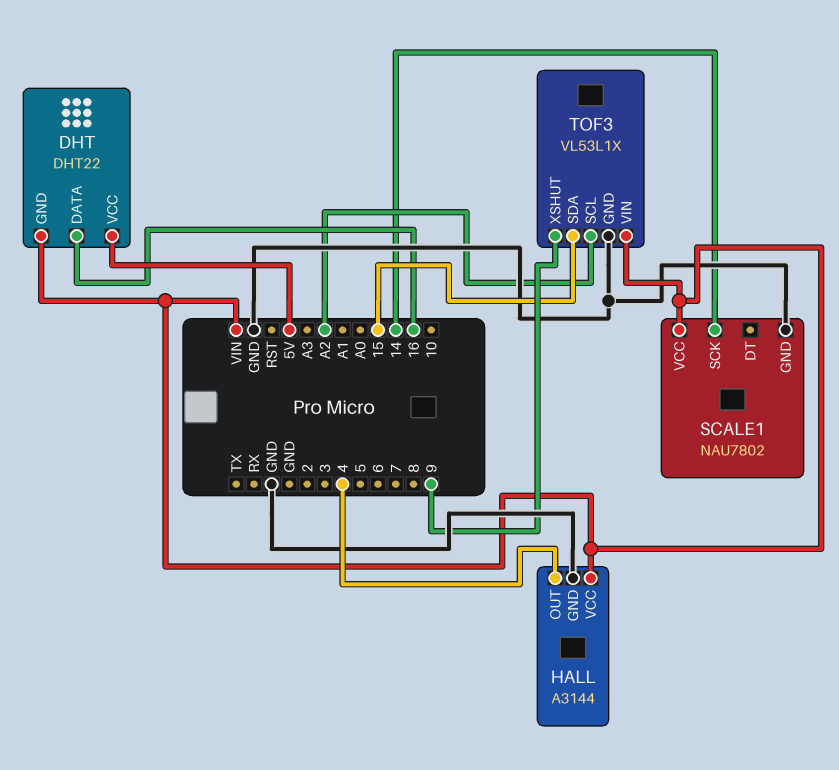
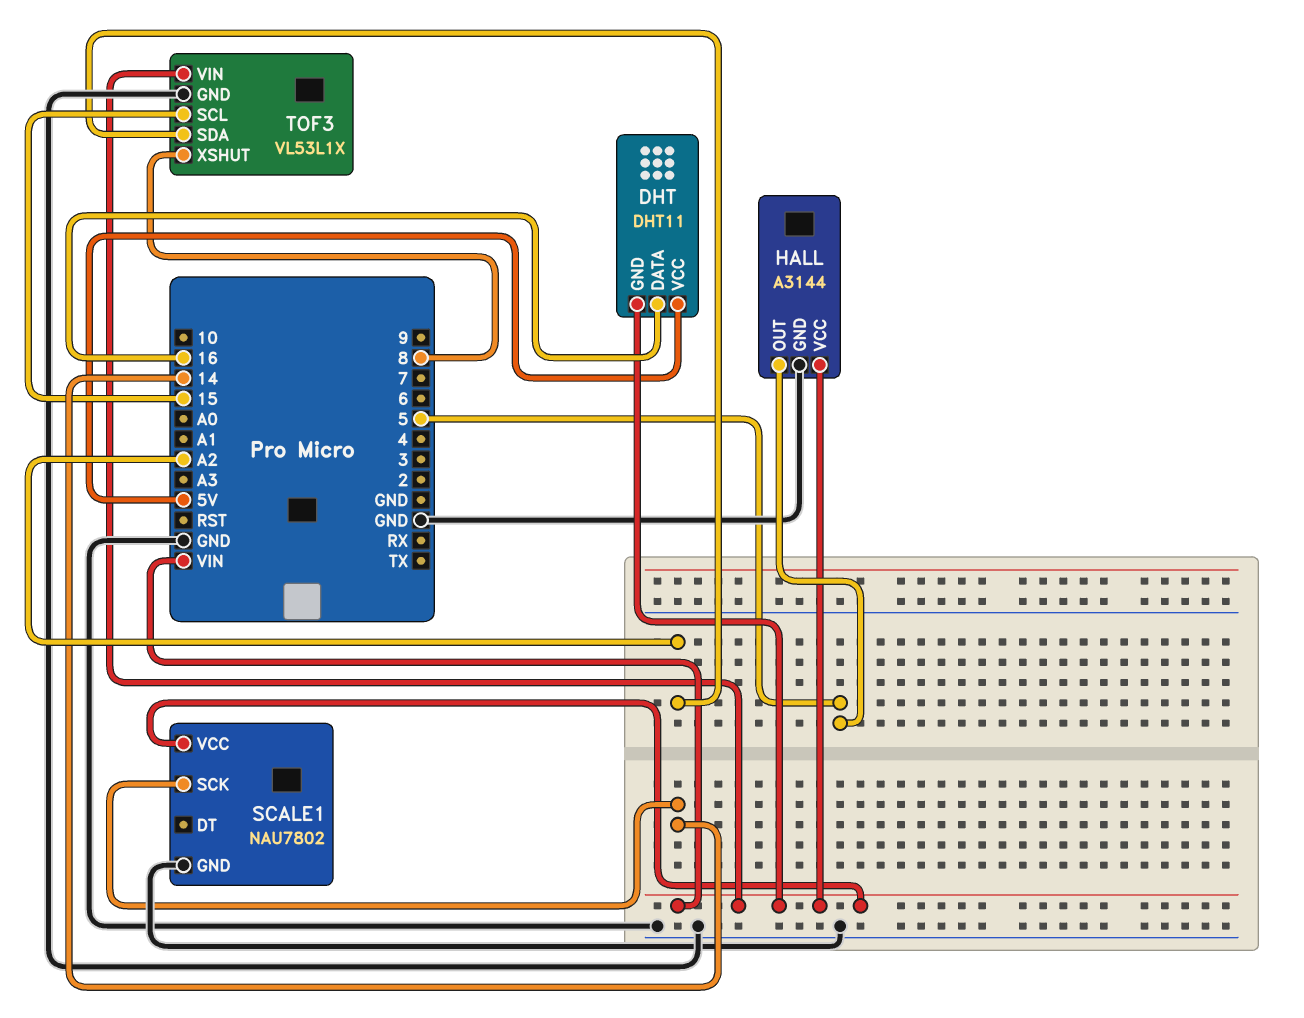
DHT: DHT22 -> DHT11
HALL pin OUT: 4 -> 5
TOF3 pin SCL: A2 -> 15
TOF3 pin SDA: 15 -> A2
TOF3 pin XSHUT: 9 -> 8

